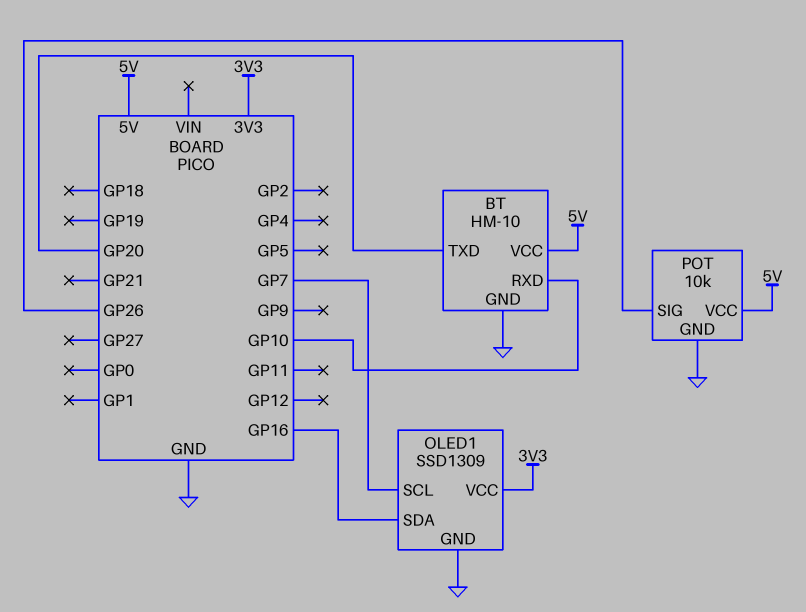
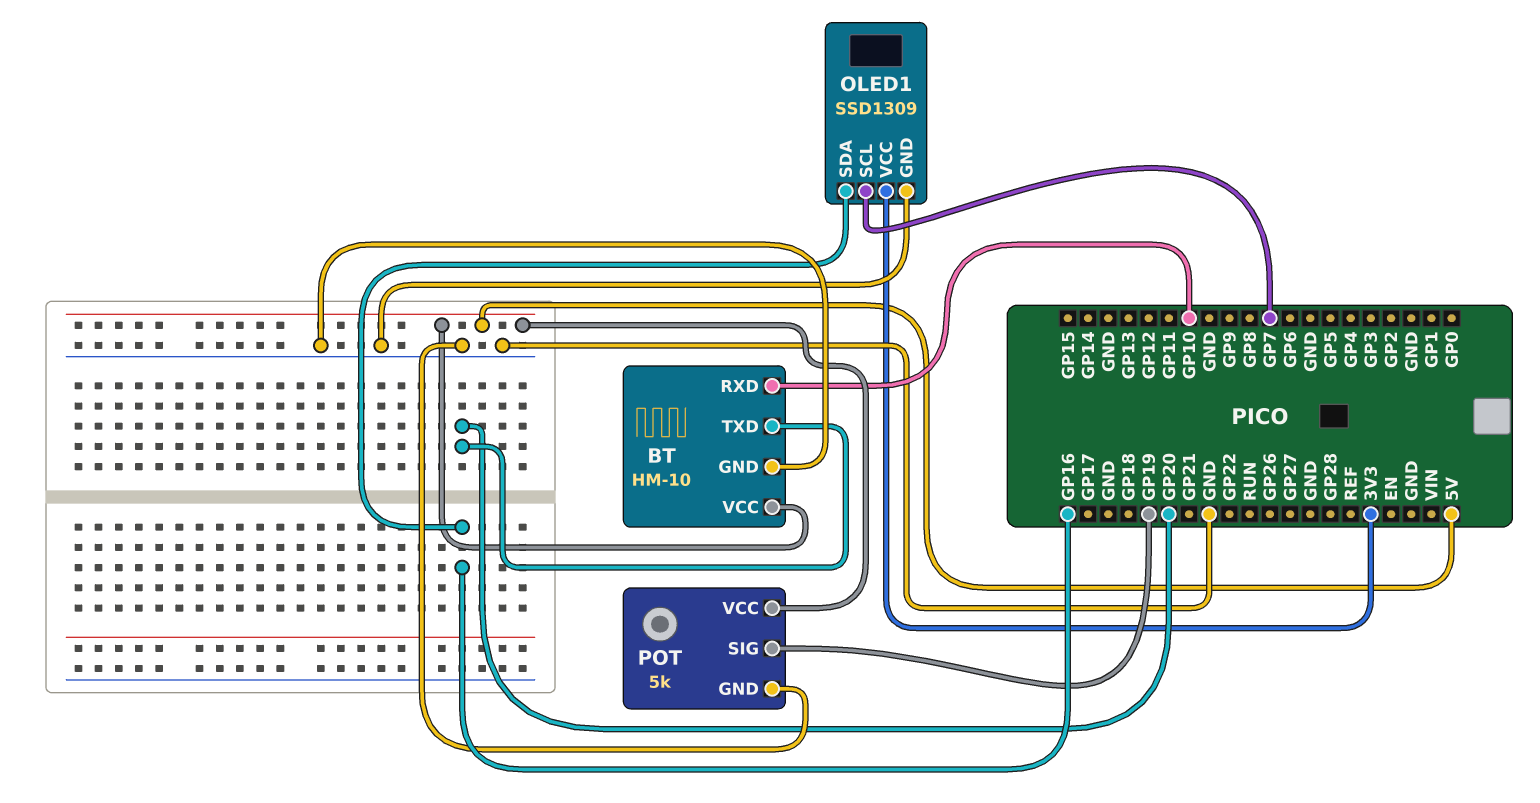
POT: 10k -> 5k
POT pin SIG: GP26 -> GP19

